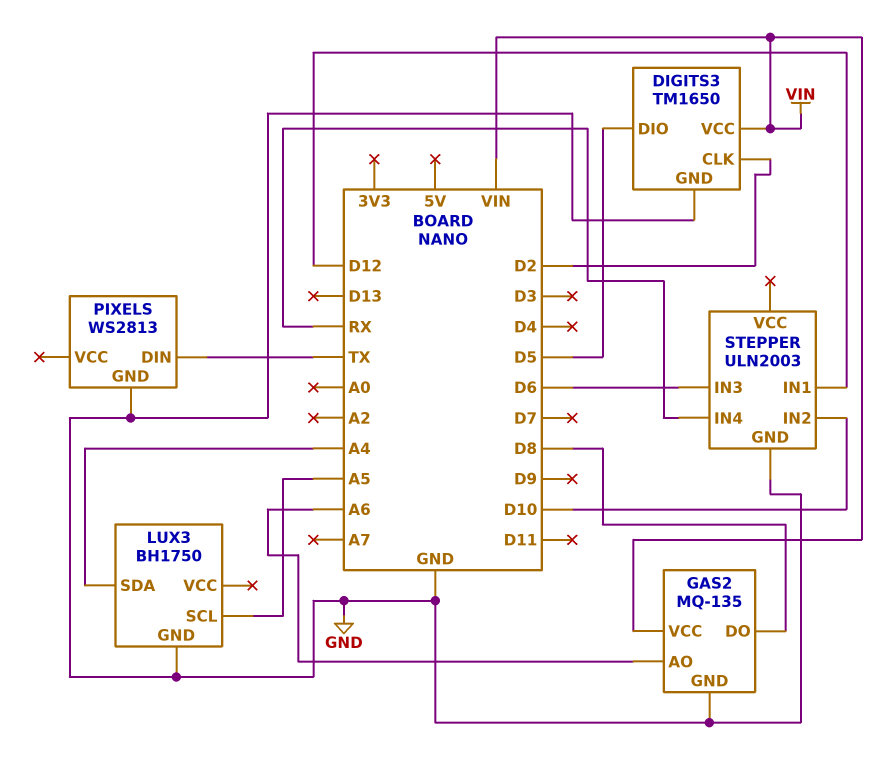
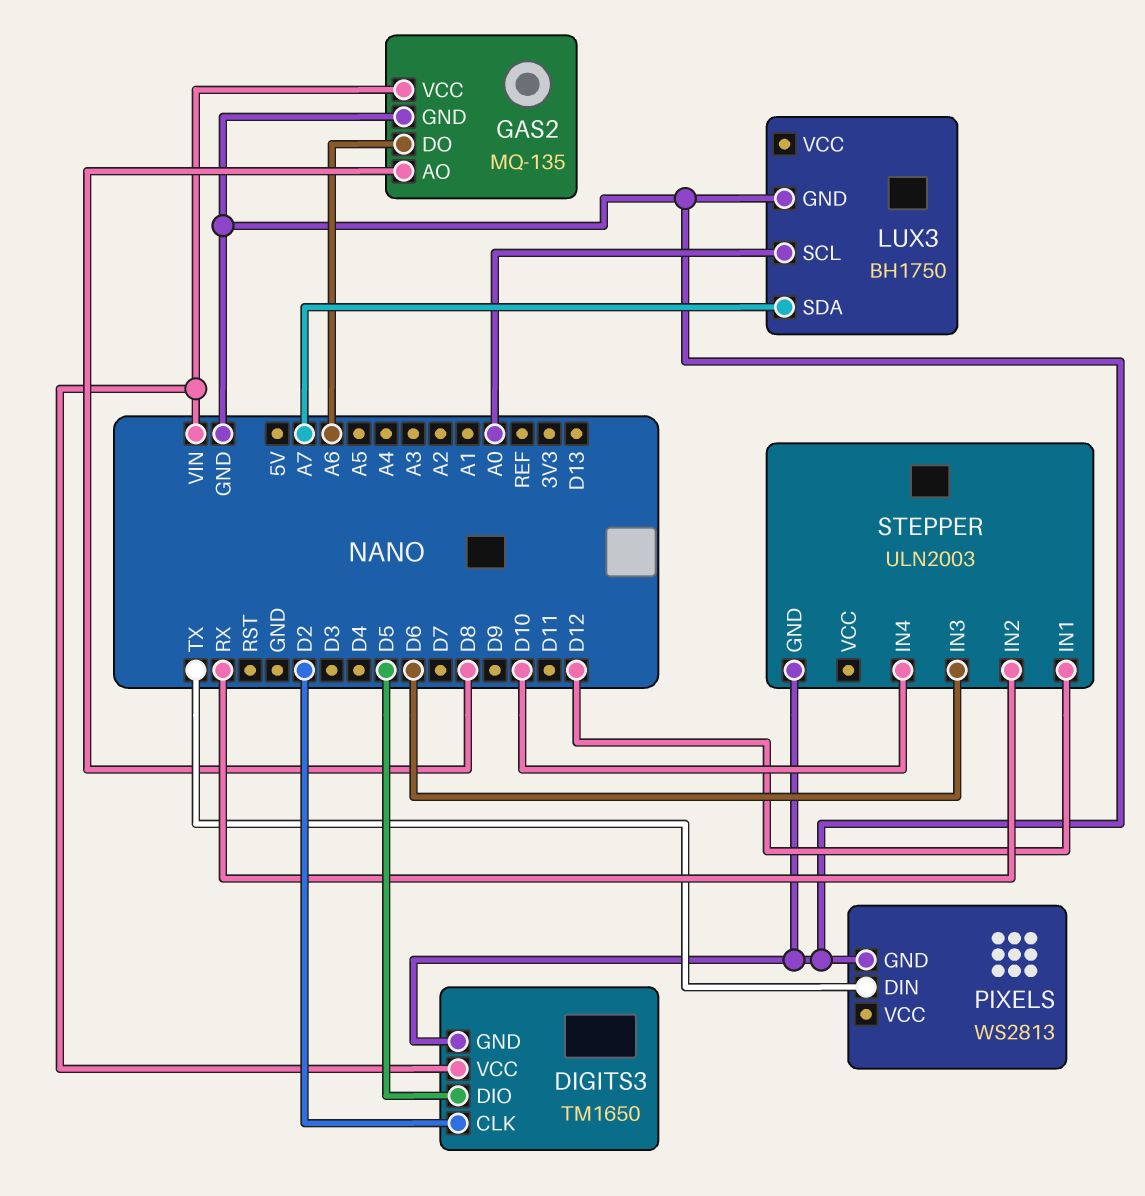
GAS2 pin AO: A6 -> D8
GAS2 pin DO: D8 -> A6
LUX3 pin SCL: A5 -> A0
LUX3 pin SDA: A4 -> A7
STEPPER pin IN2: D10 -> RX
STEPPER pin IN4: RX -> D10

